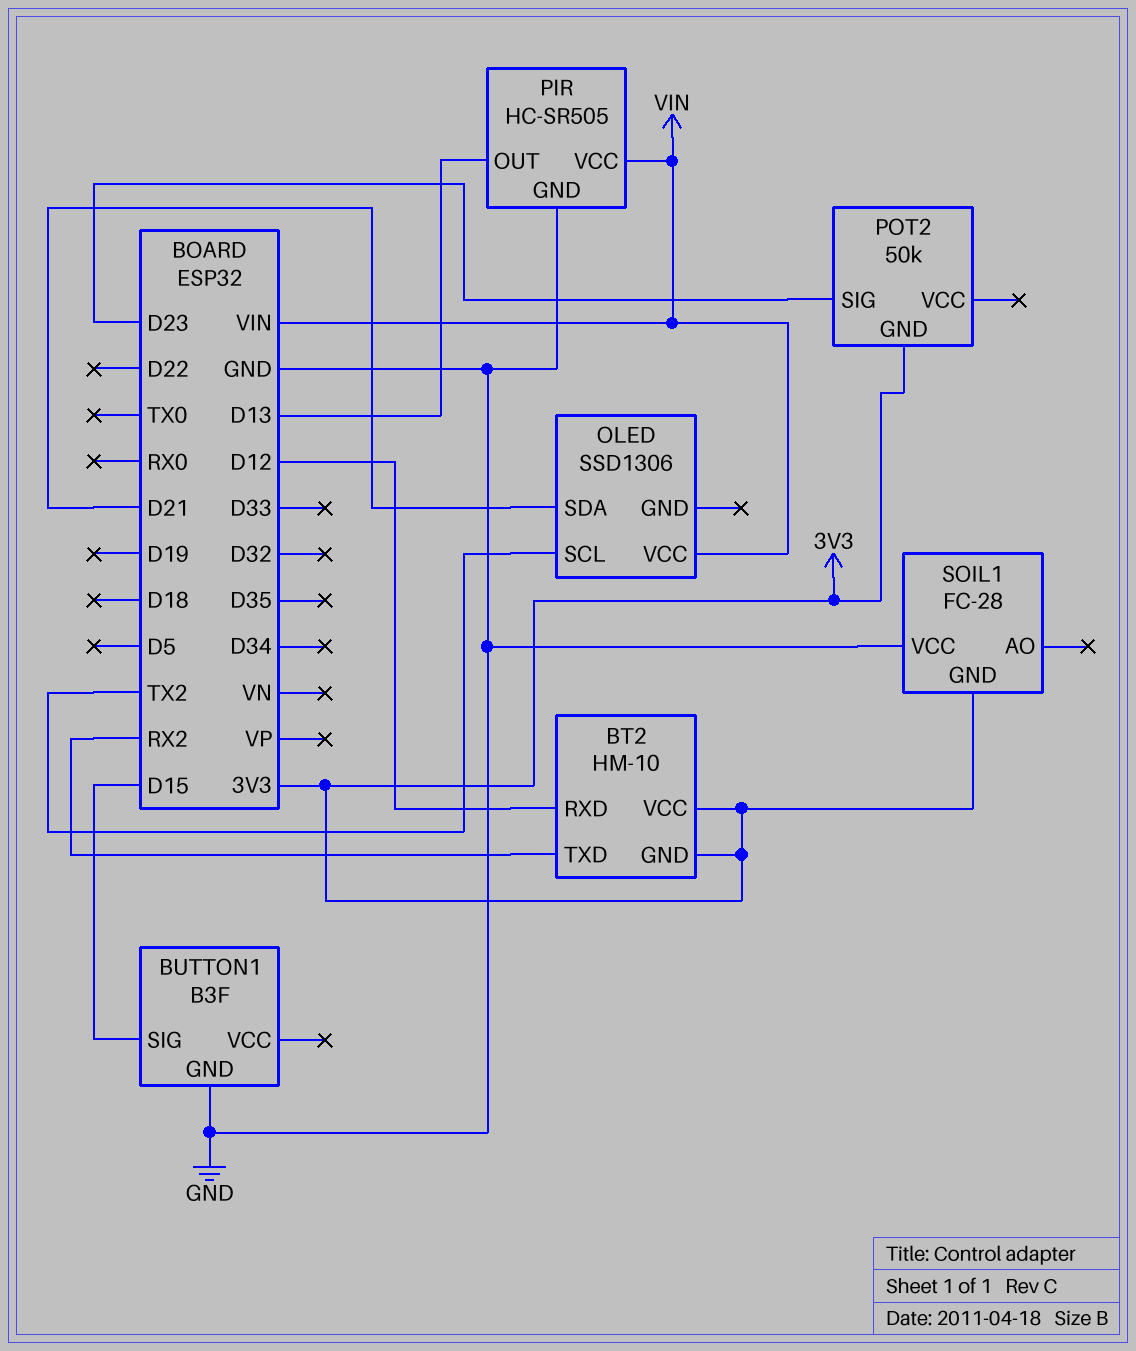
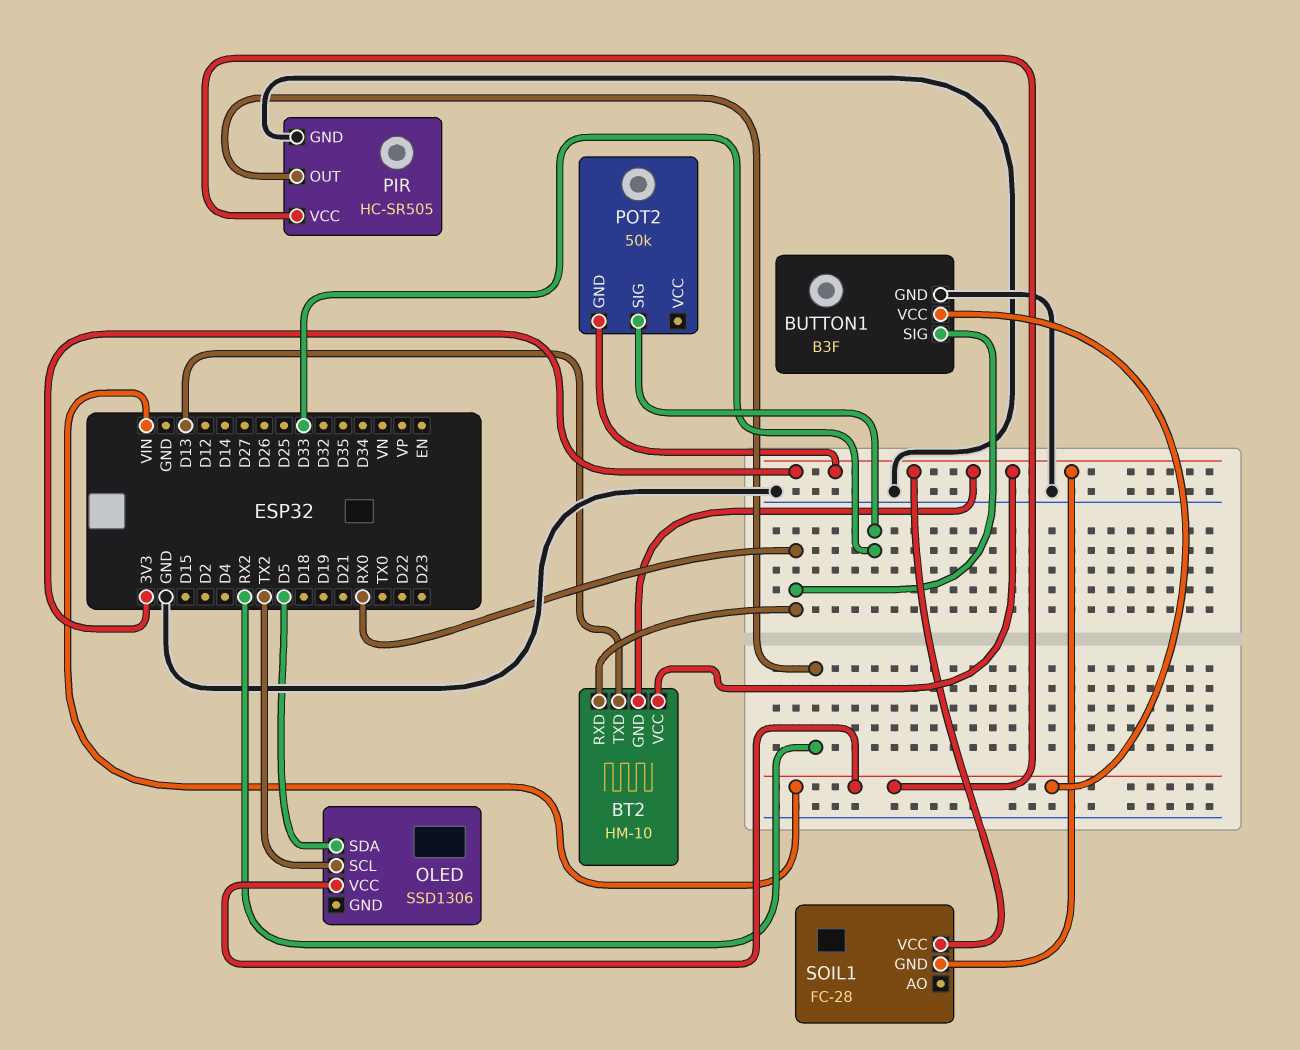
BT2 pin RXD: D12 -> RX0
BT2 pin TXD: RX2 -> D13
BUTTON1 pin SIG: D15 -> RX0
BUTTON1 pin VCC: none -> VIN
OLED pin SDA: D21 -> D5
PIR pin OUT: D13 -> RX2
POT2 pin SIG: D23 -> D33
SOIL1 pin VCC: GND -> 3V3

